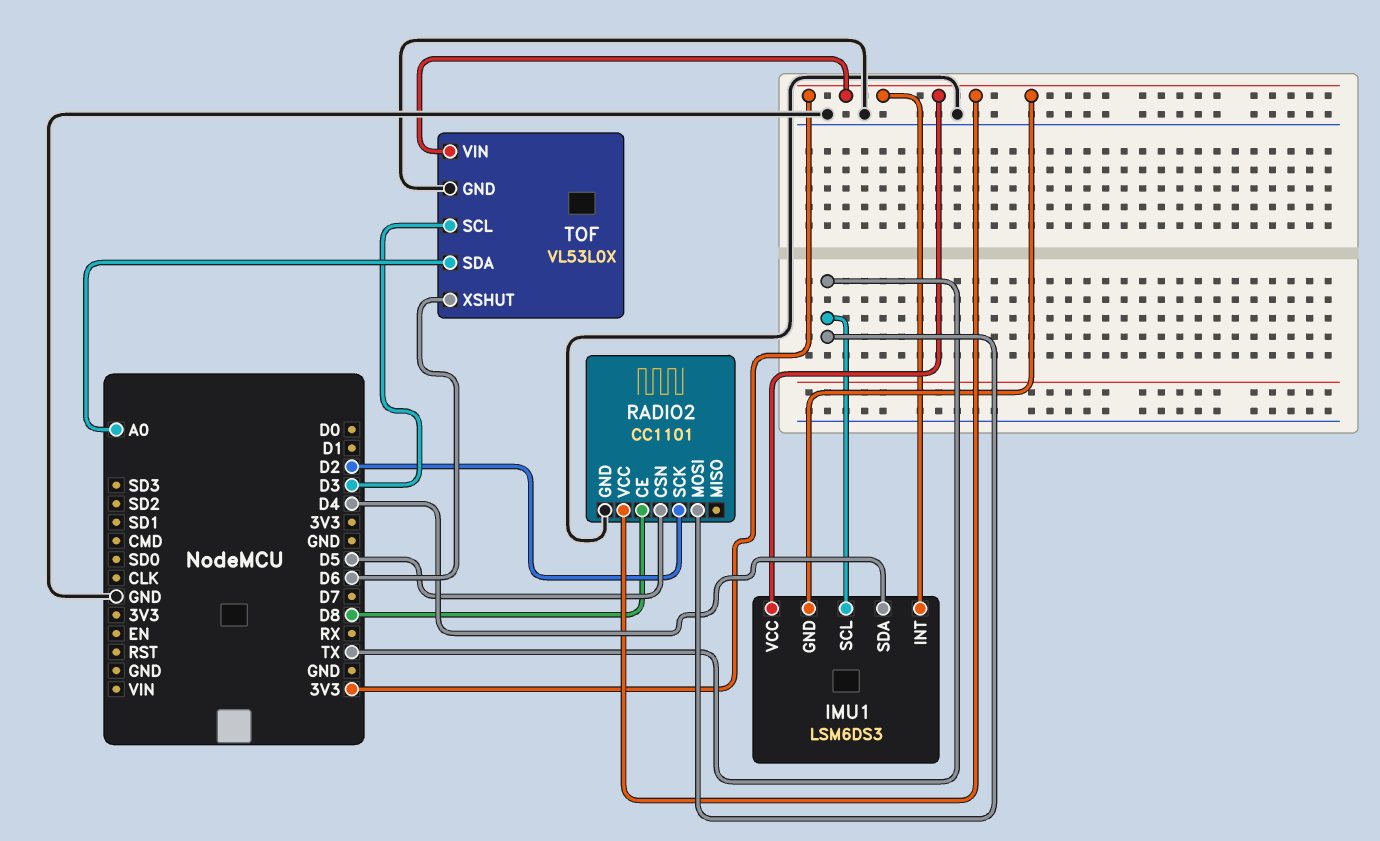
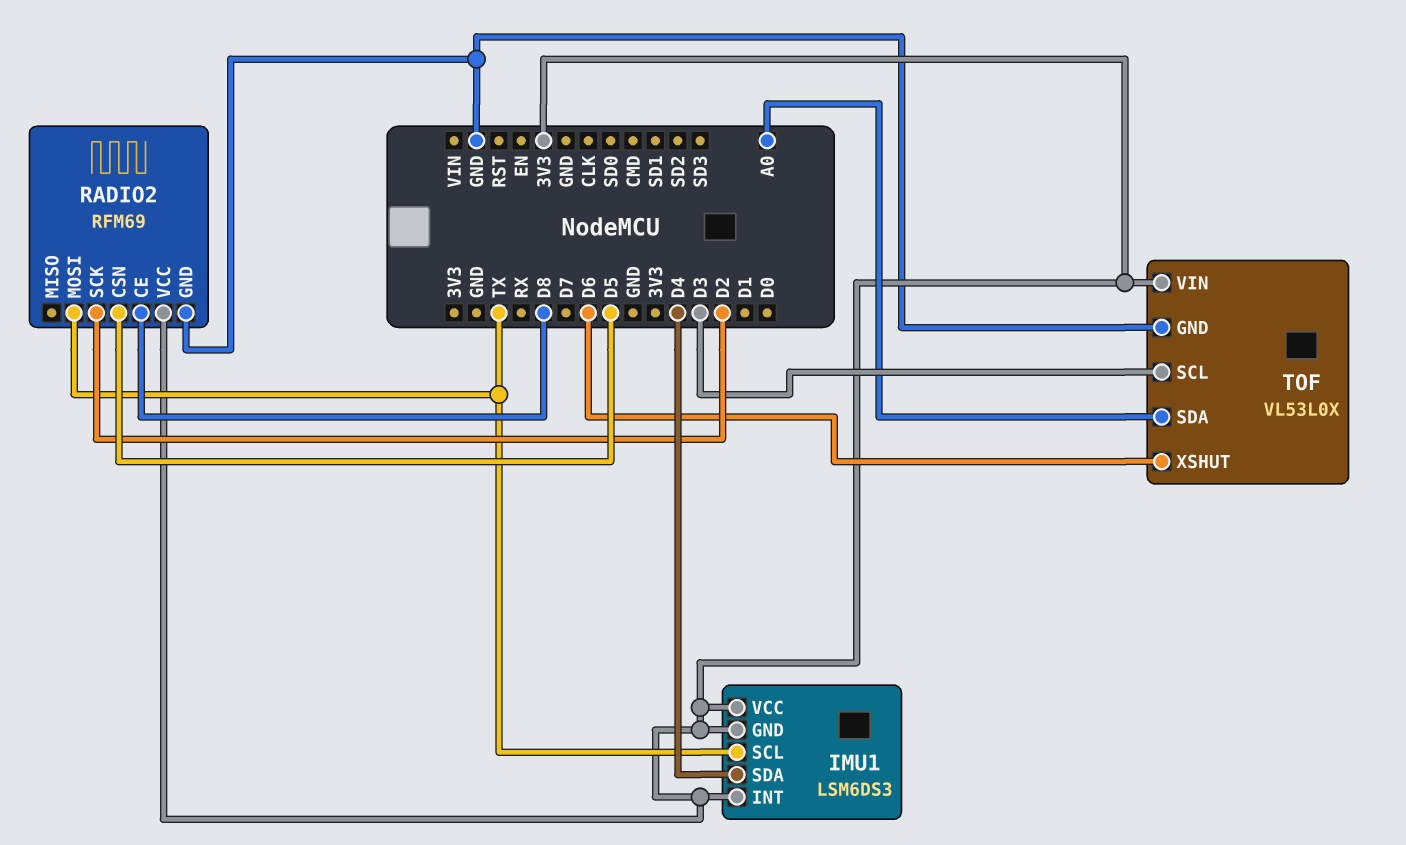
RADIO2: CC1101 -> RFM69

